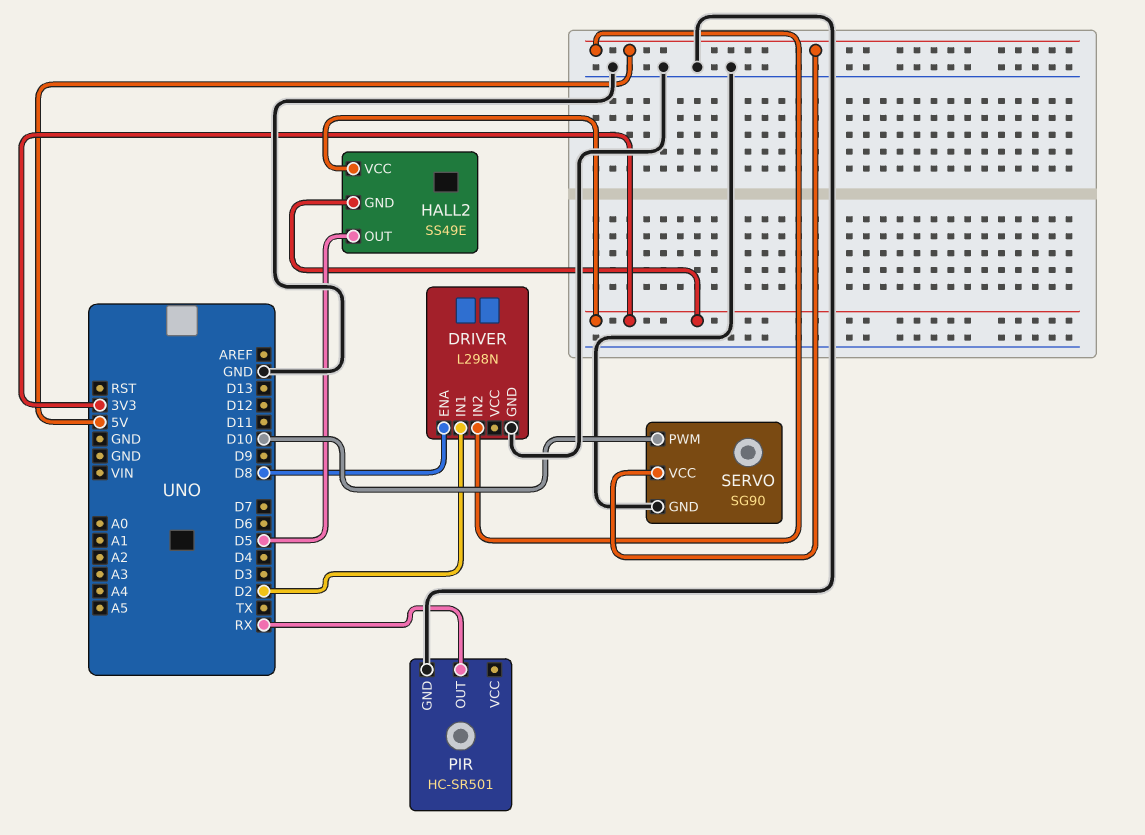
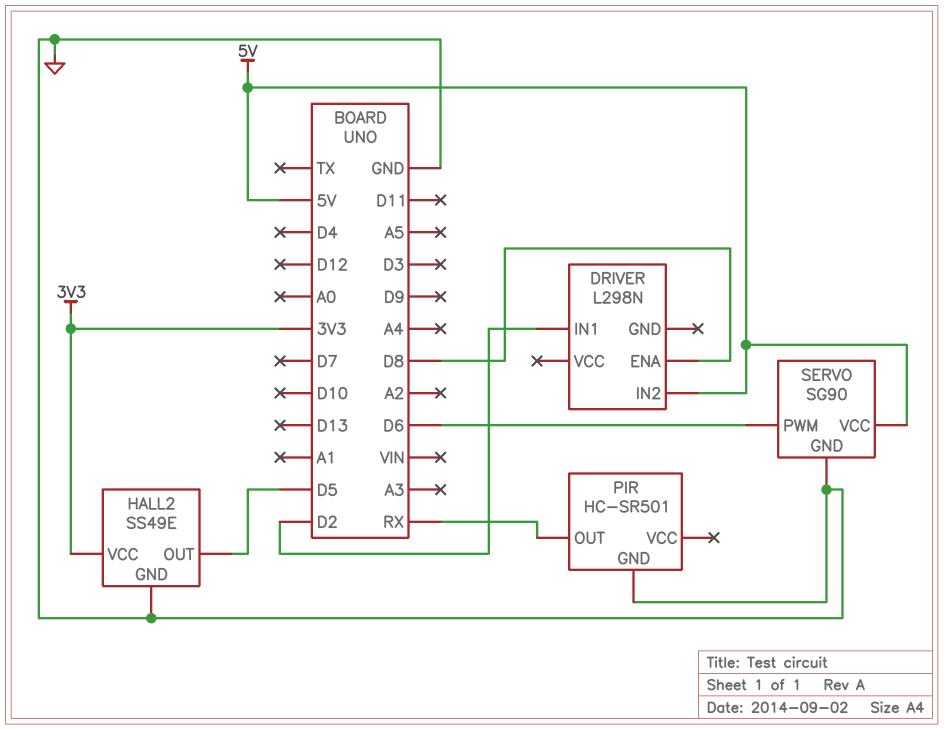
DRIVER pin GND: GND -> none
HALL2 pin GND: 3V3 -> GND
SERVO pin PWM: D10 -> D6

